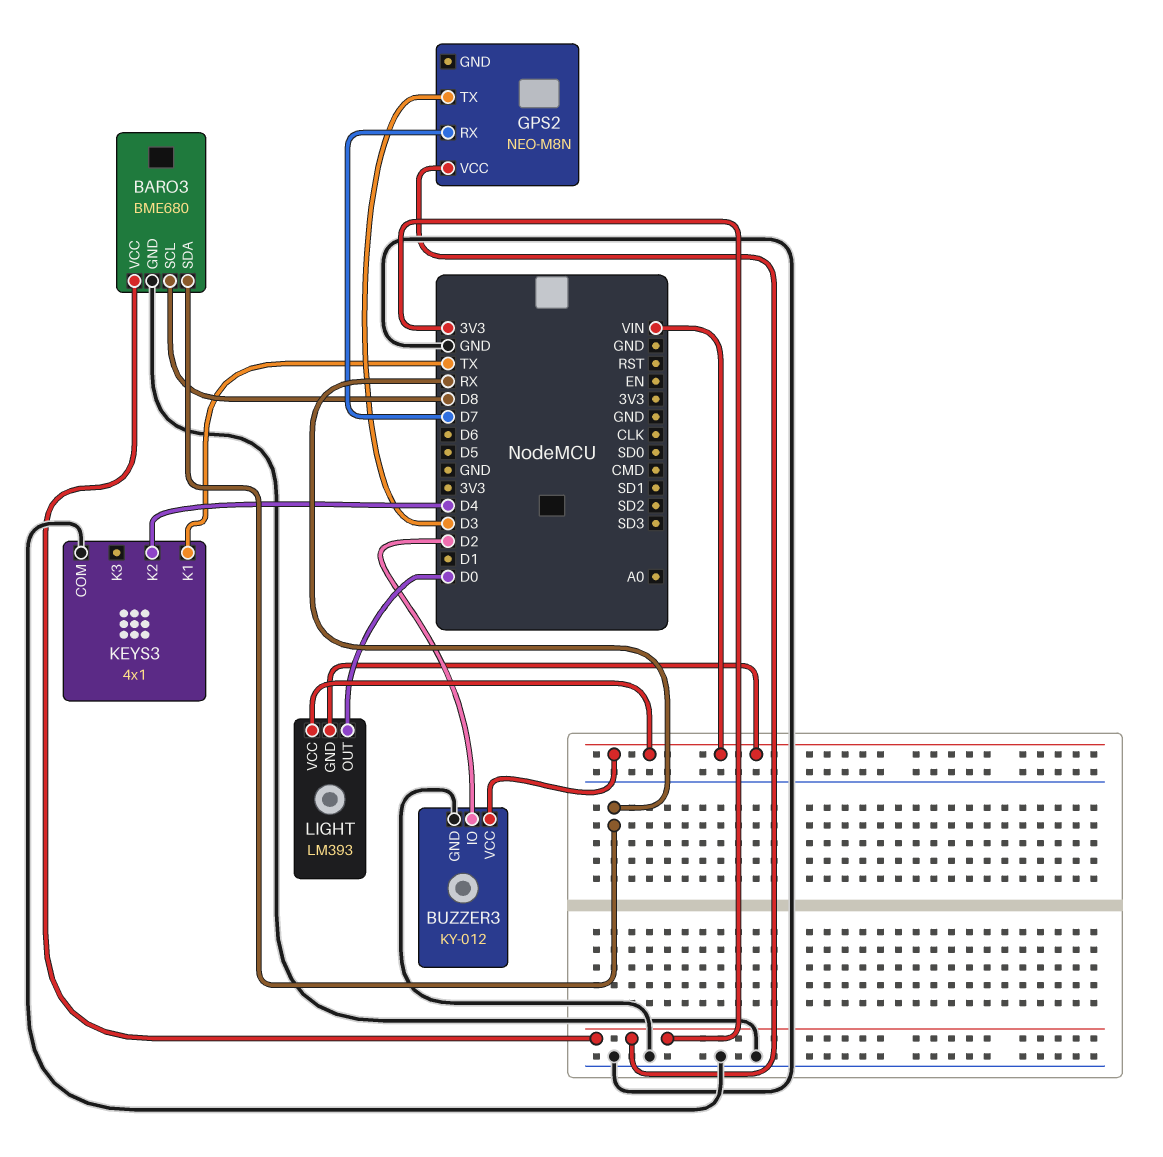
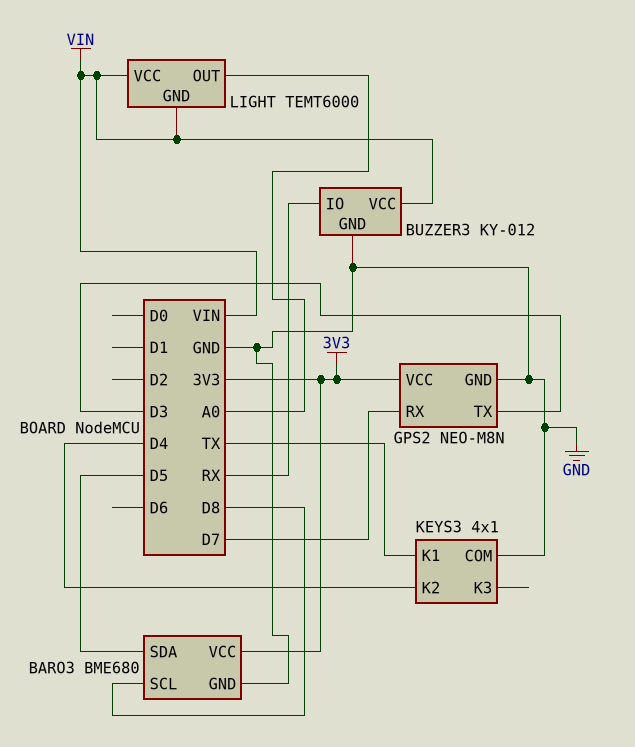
BARO3 pin SDA: RX -> D5
BUZZER3 pin IO: D2 -> RX
GPS2 pin GND: none -> GND
LIGHT: LM393 -> TEMT6000
LIGHT pin OUT: D0 -> A0

